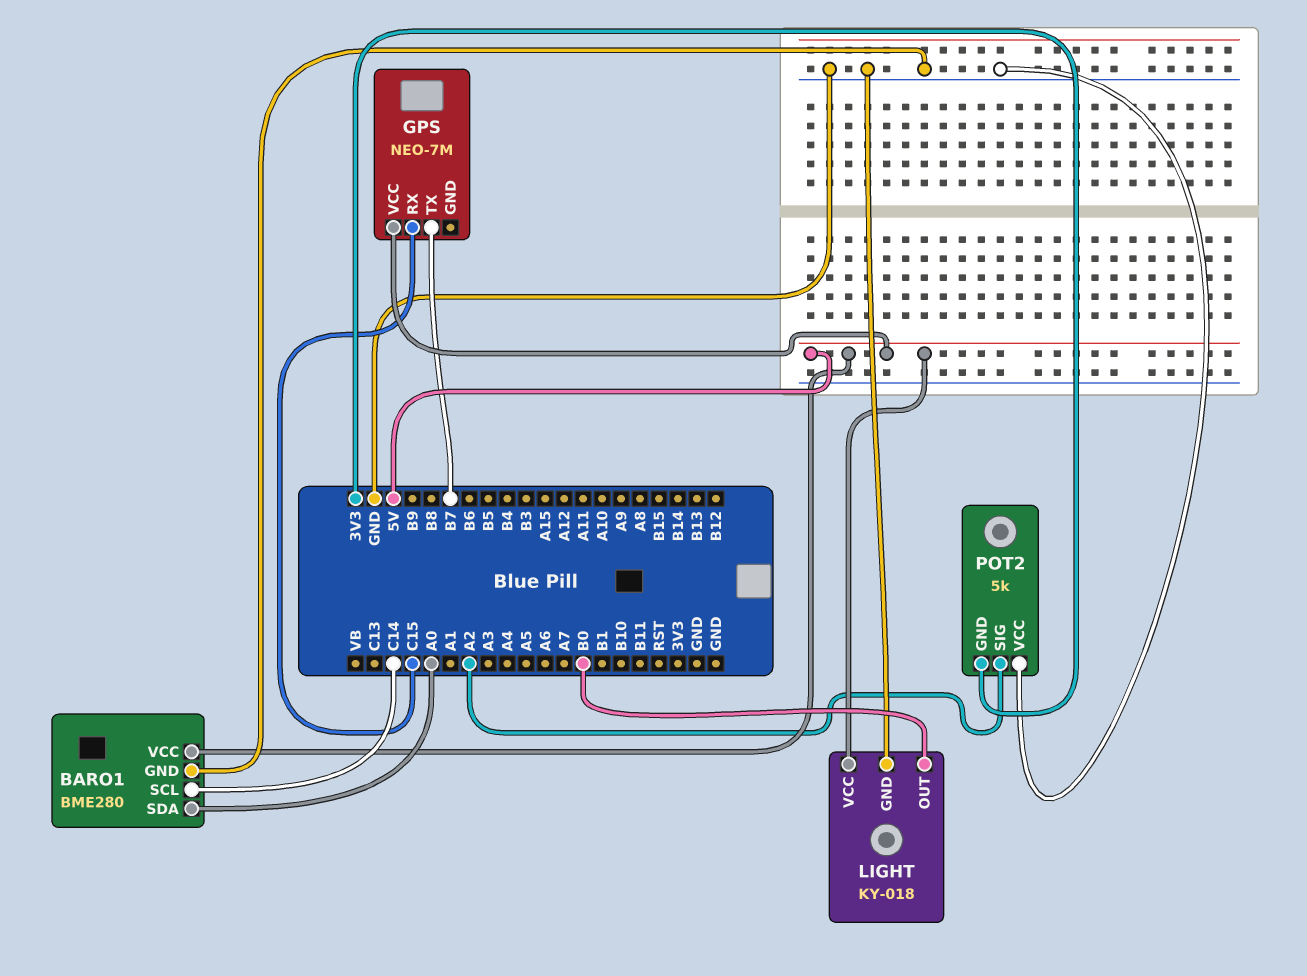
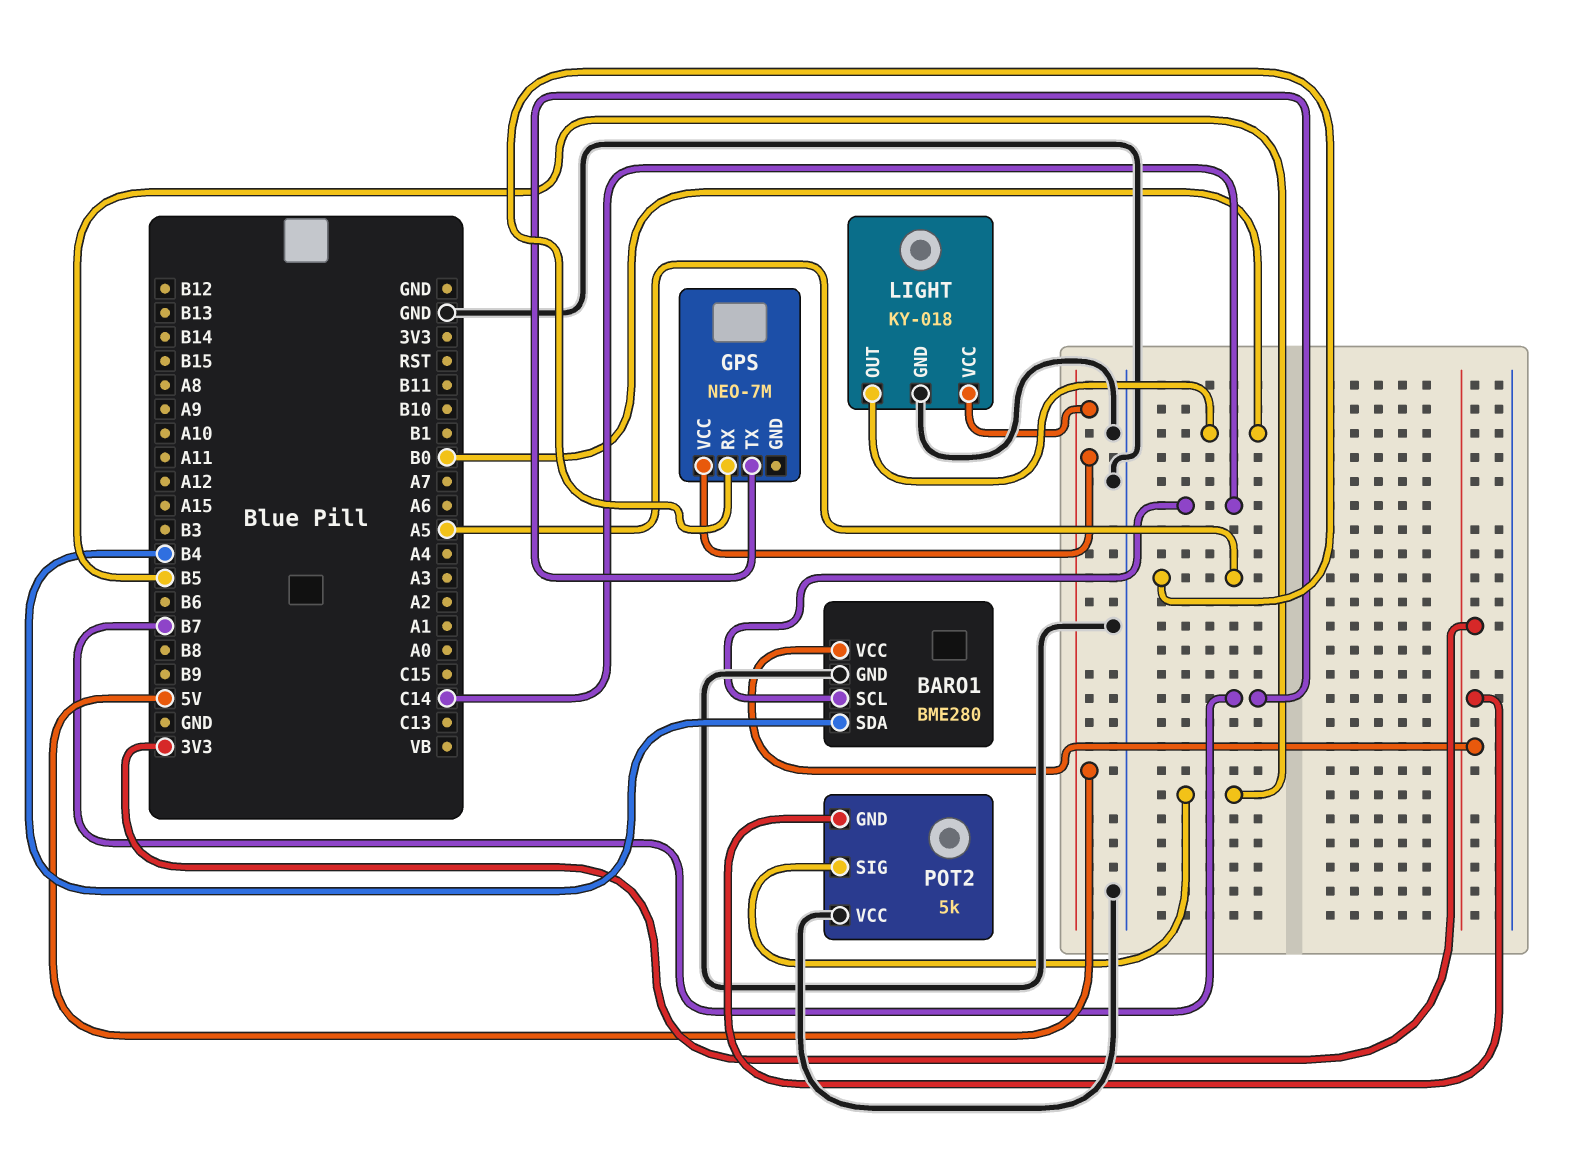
BARO1 pin SDA: A0 -> B4
BARO1 pin VCC: 5V -> 3V3
GPS pin RX: C15 -> A5
POT2 pin SIG: A2 -> B5

